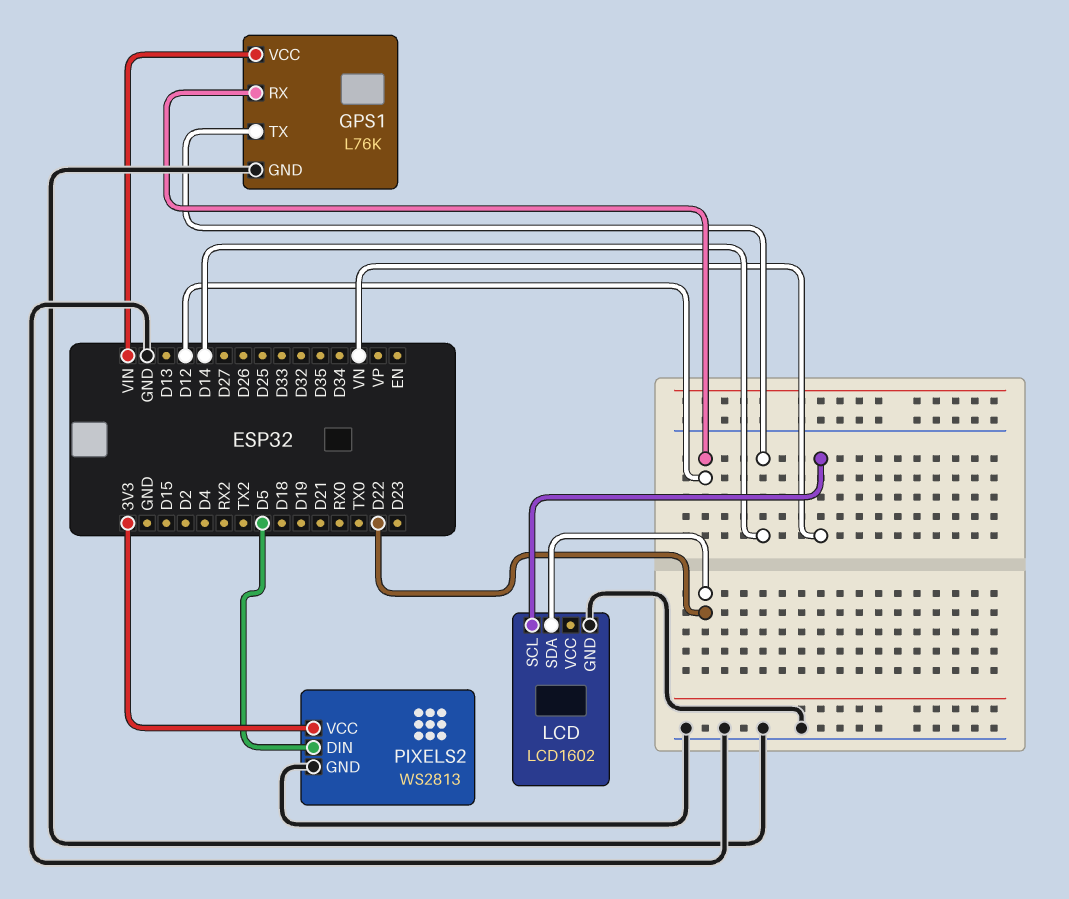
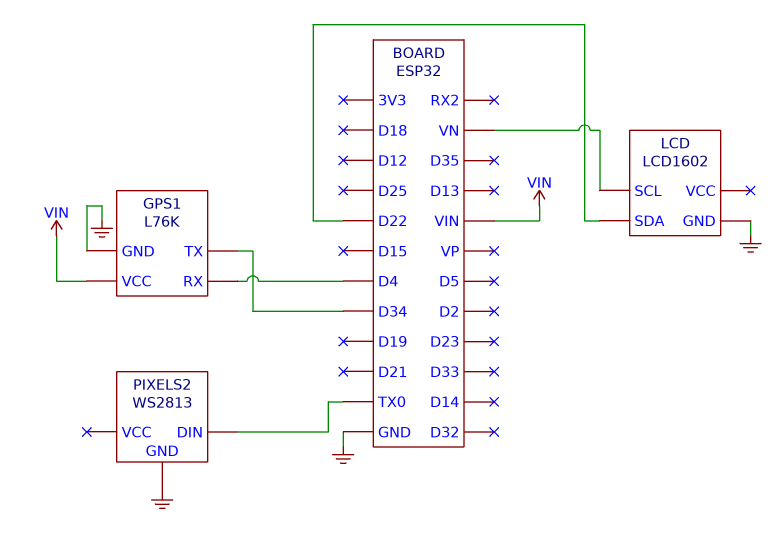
GPS1 pin RX: D12 -> D4
GPS1 pin TX: D14 -> D34
PIXELS2 pin DIN: D5 -> TX0
PIXELS2 pin VCC: 3V3 -> none

